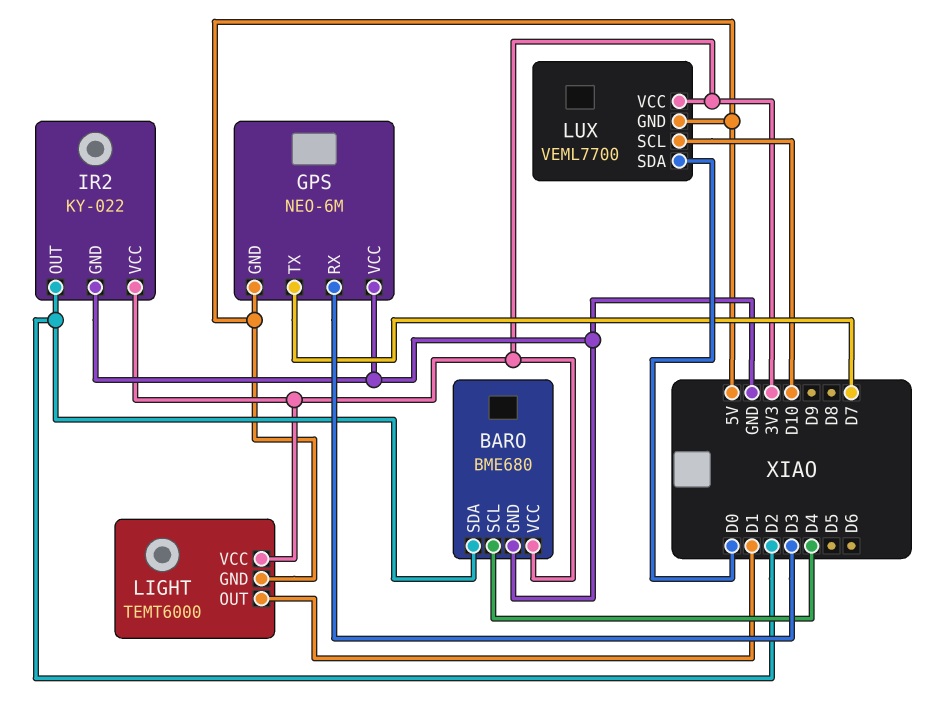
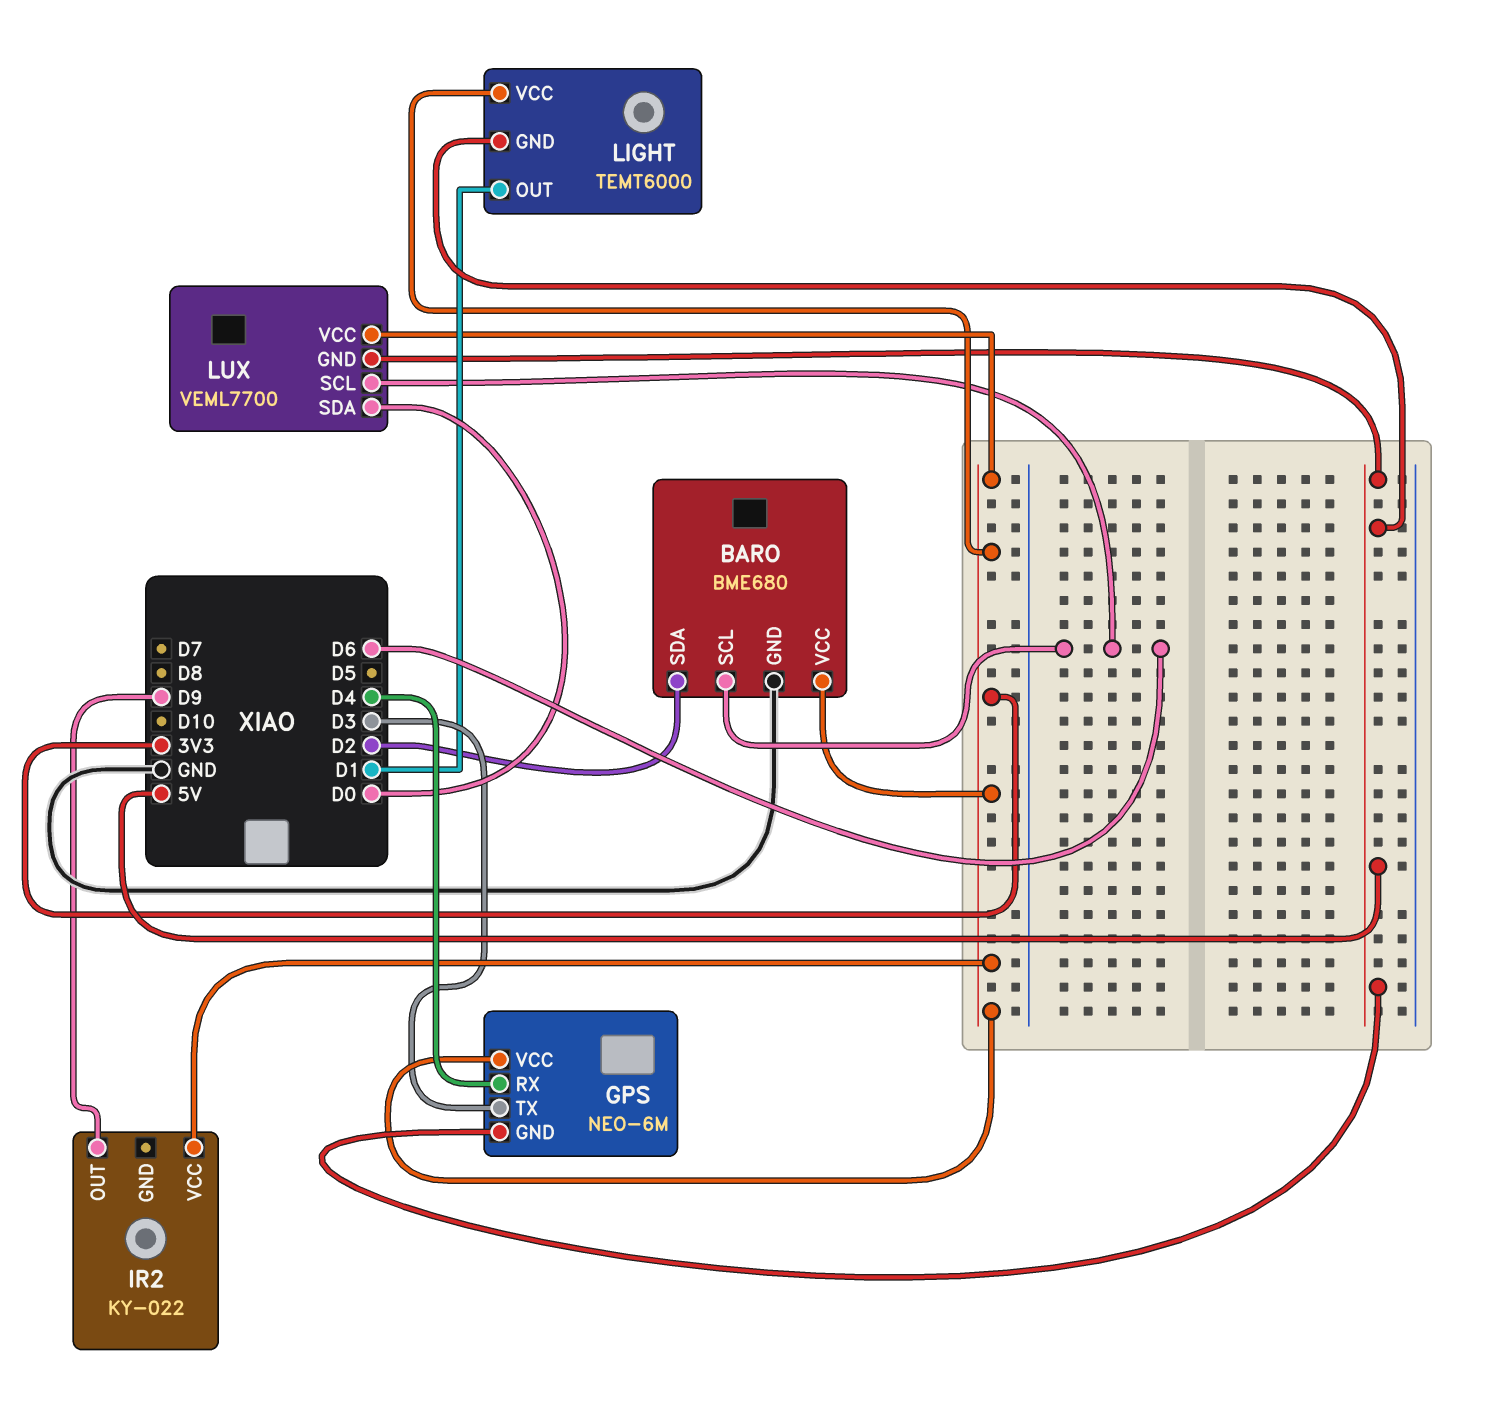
BARO pin SCL: D4 -> D6
GPS pin RX: D3 -> D4
GPS pin TX: D7 -> D3
GPS pin VCC: GND -> 3V3
IR2 pin GND: GND -> none
IR2 pin OUT: D2 -> D9
LUX pin SCL: D10 -> D6

